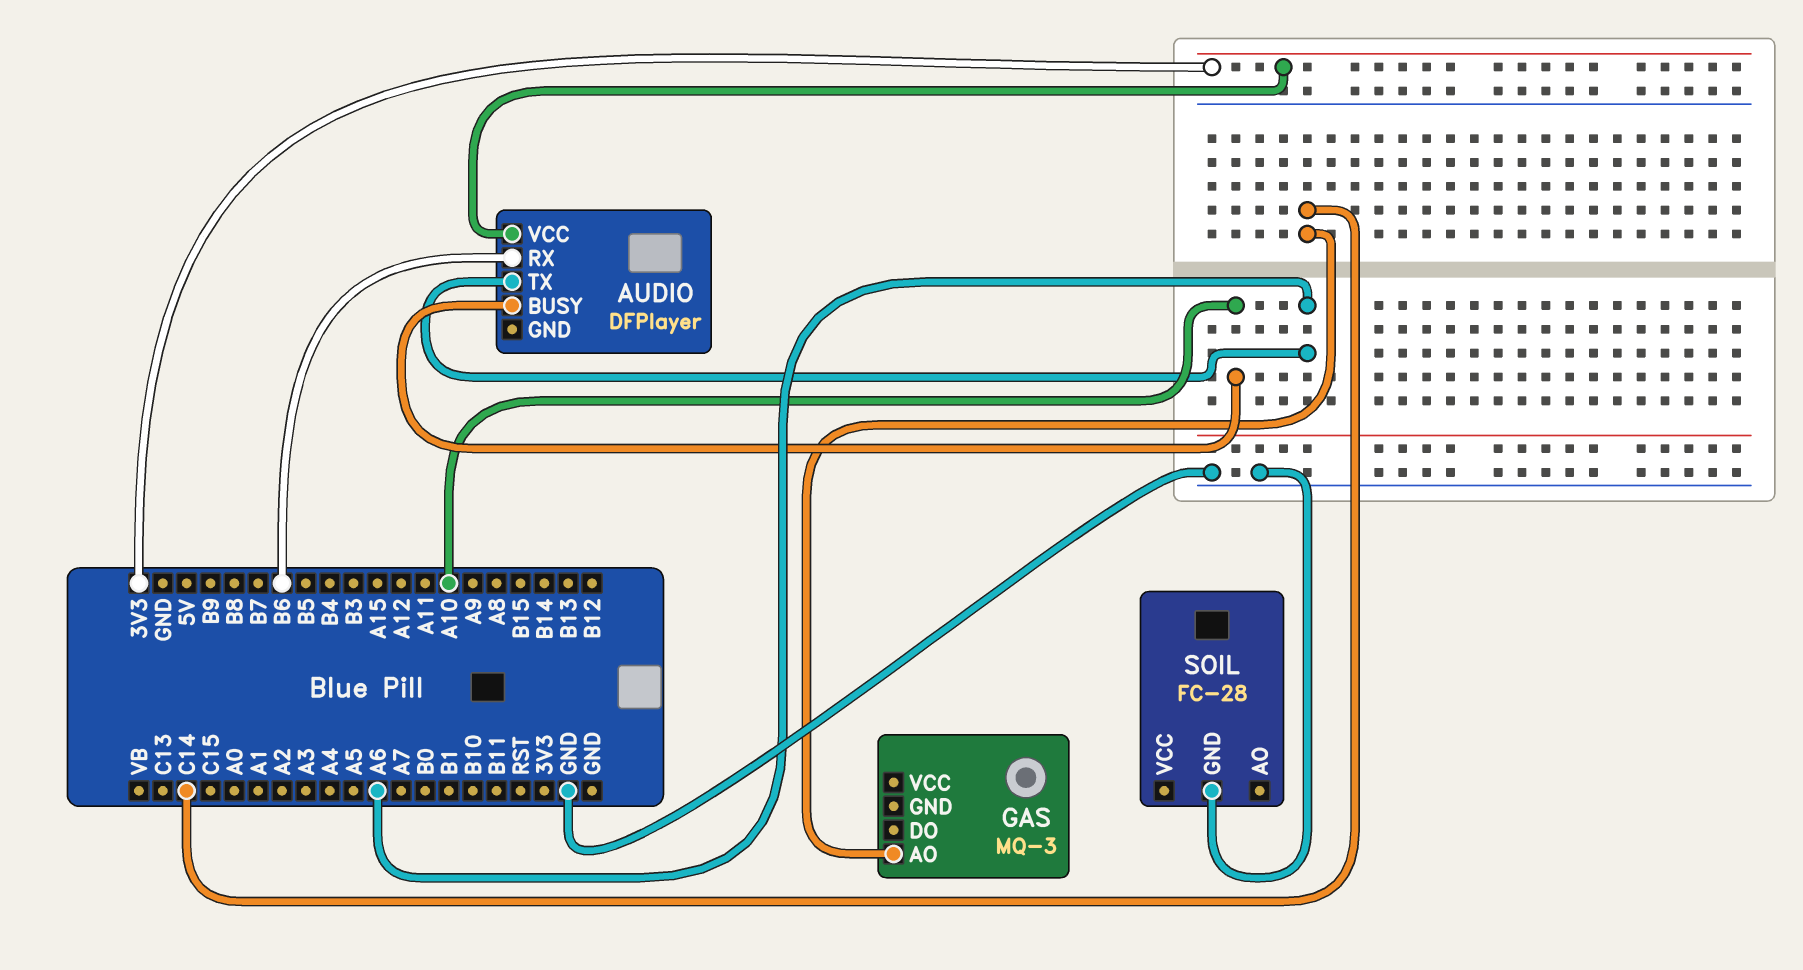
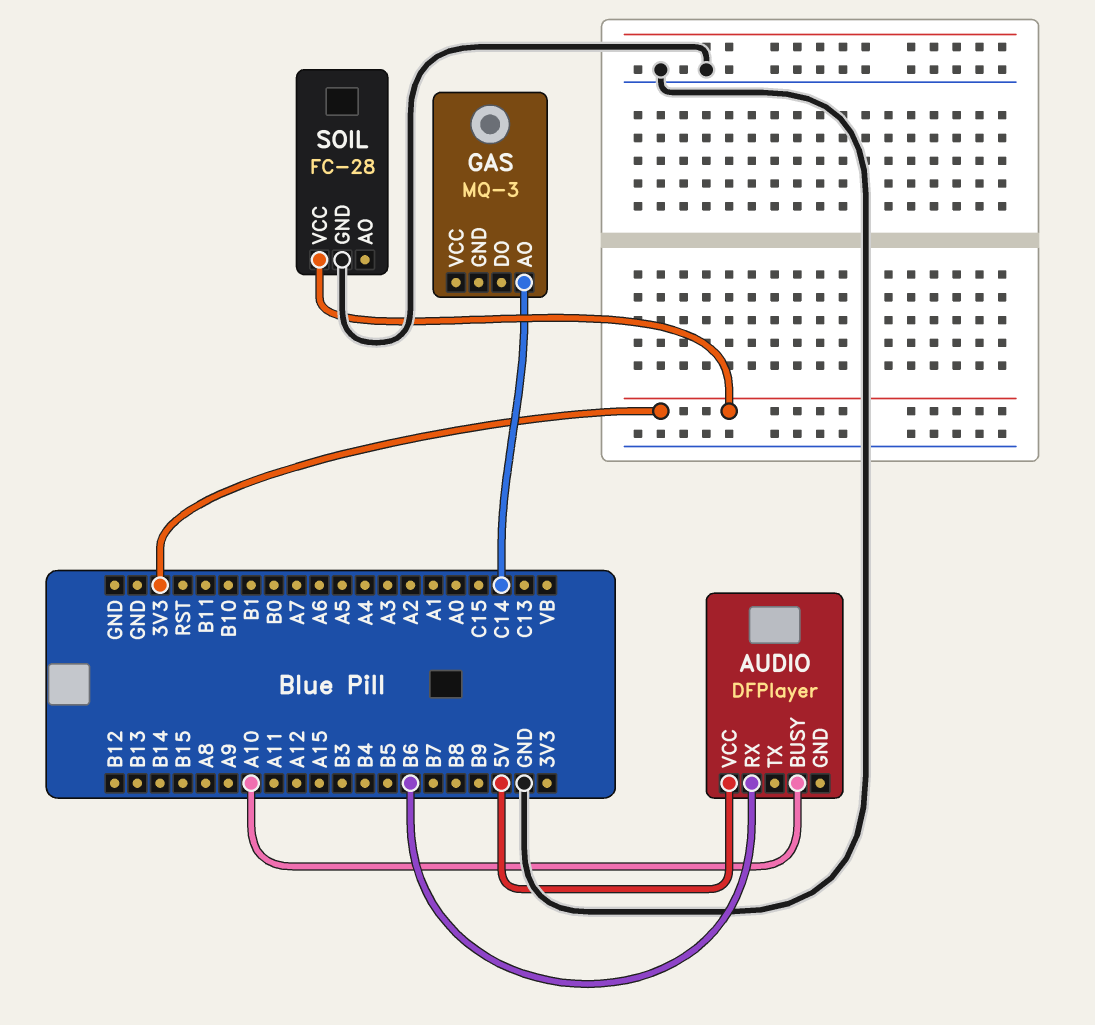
AUDIO pin TX: A6 -> none
AUDIO pin VCC: 3V3 -> 5V
SOIL pin VCC: none -> 3V3

